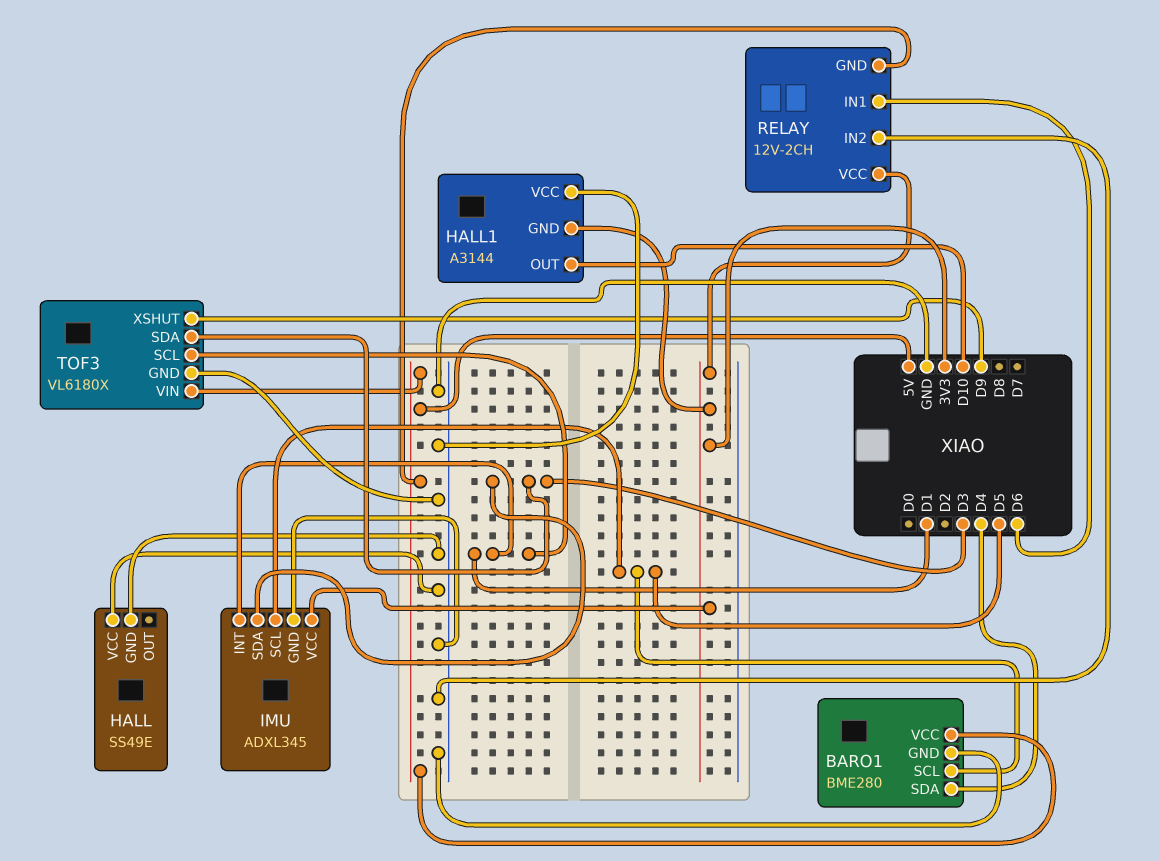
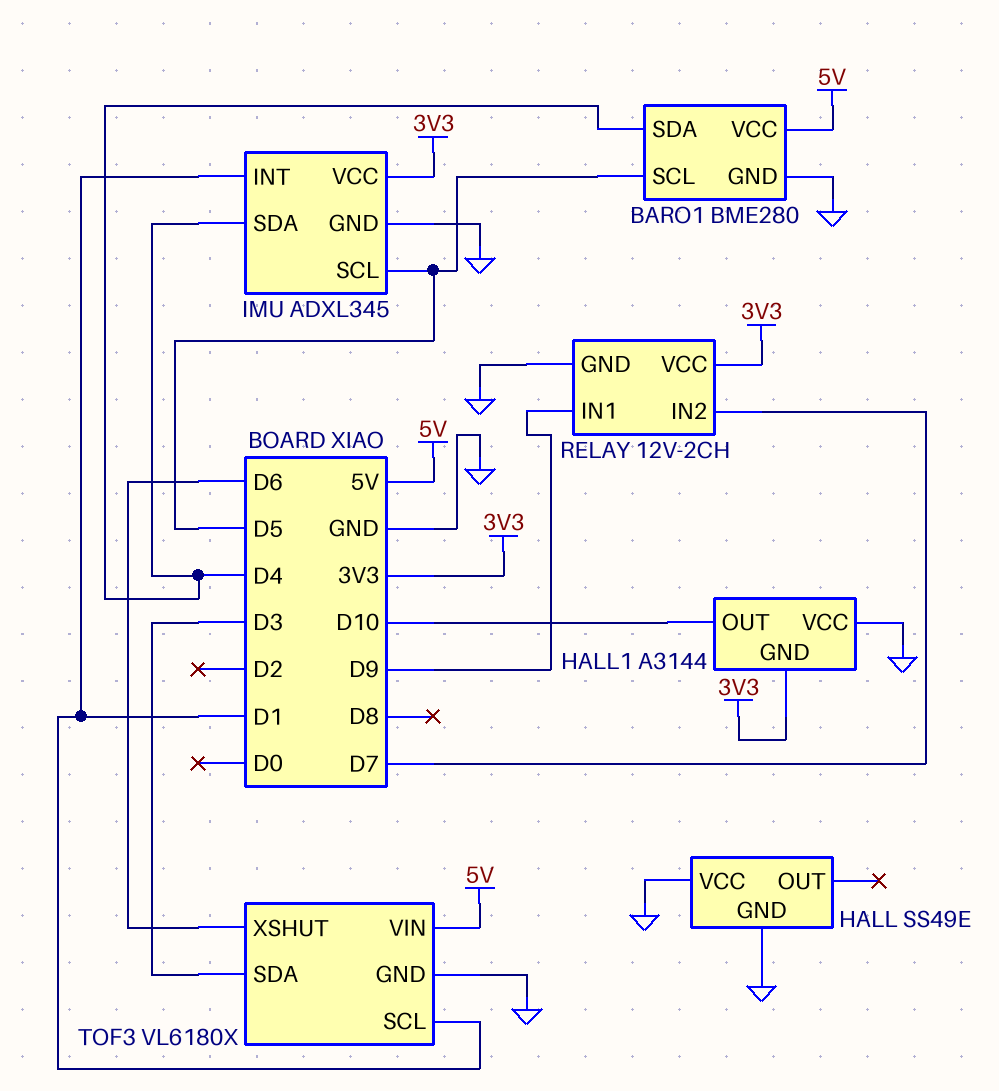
IMU pin SDA: D3 -> D4
RELAY pin GND: 5V -> GND
RELAY pin IN1: D6 -> D9
RELAY pin IN2: GND -> D7
TOF3 pin XSHUT: D9 -> D6

